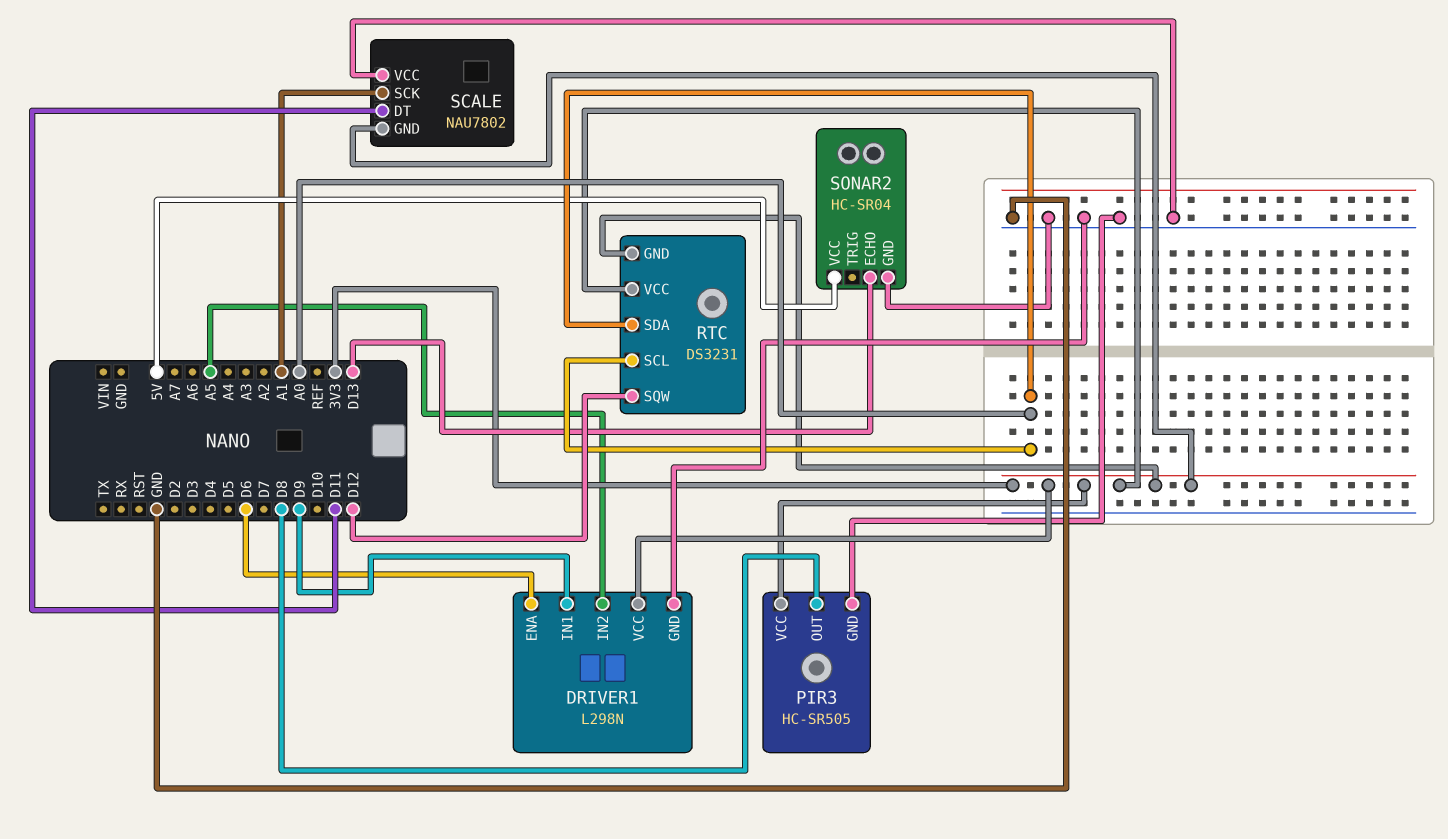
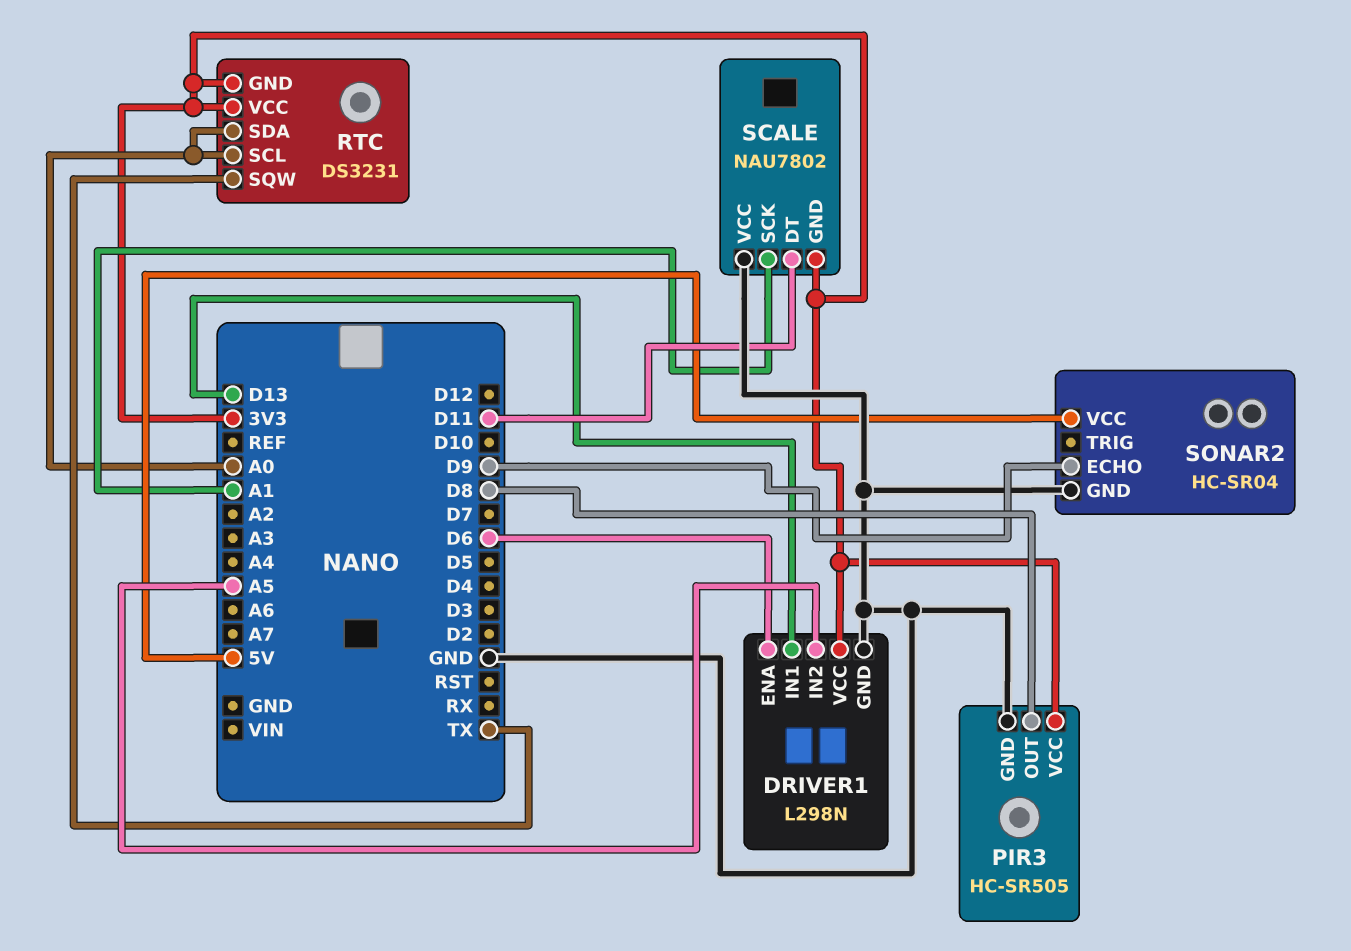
DRIVER1 pin IN1: D9 -> D13
RTC pin SQW: D12 -> TX
SONAR2 pin ECHO: D13 -> D9

